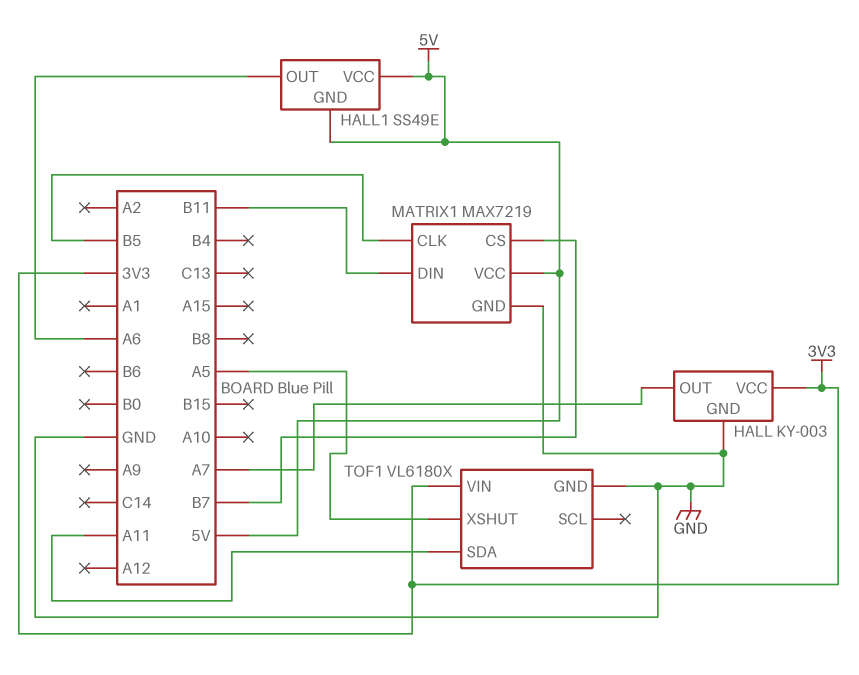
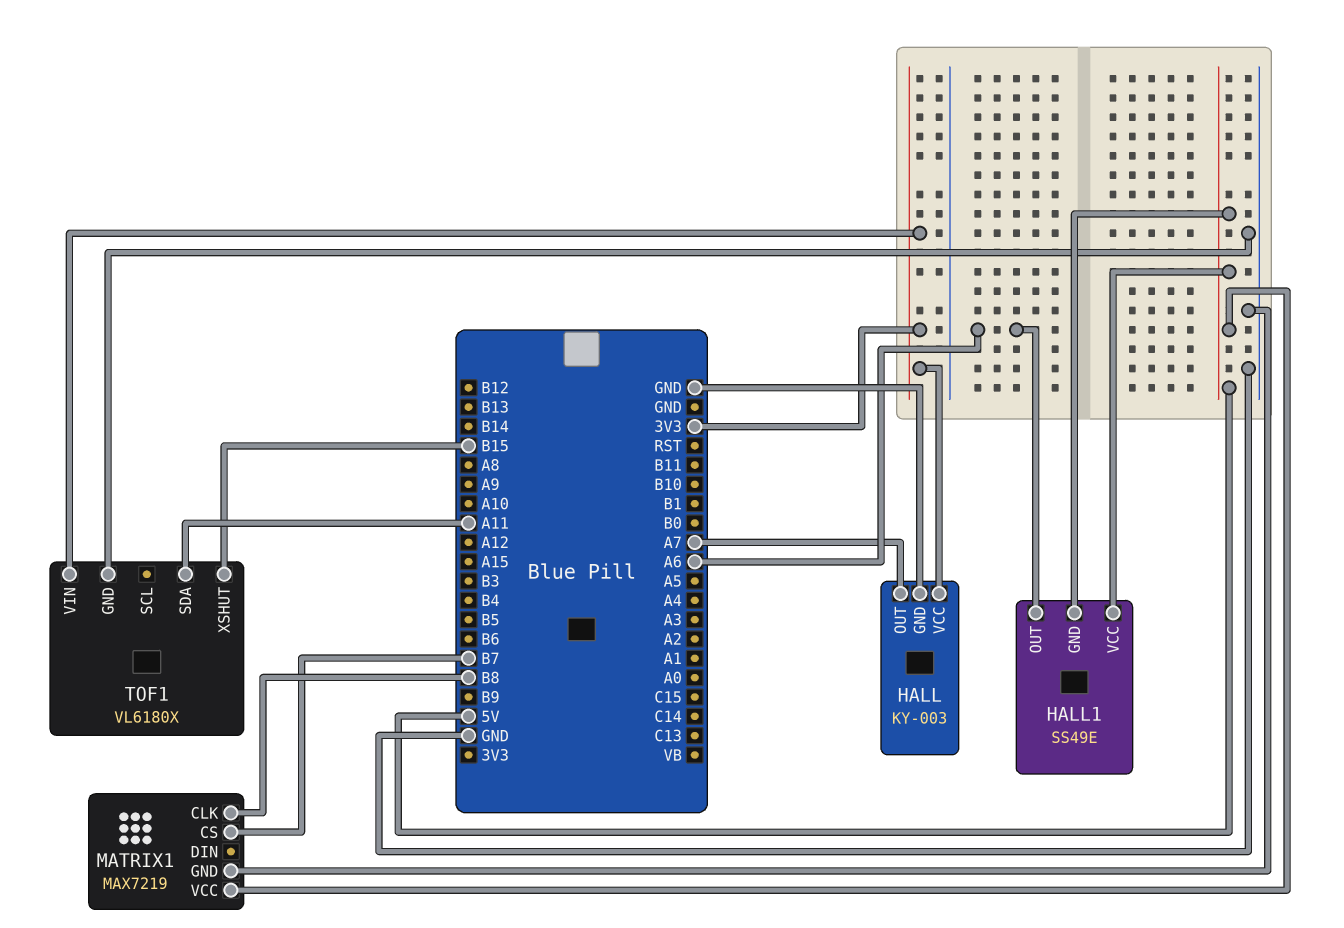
MATRIX1 pin CLK: B5 -> B8
MATRIX1 pin DIN: B11 -> none
TOF1 pin XSHUT: A5 -> B15

